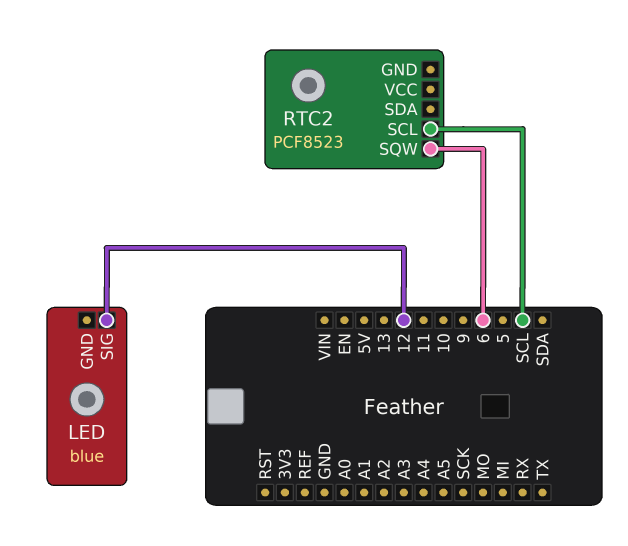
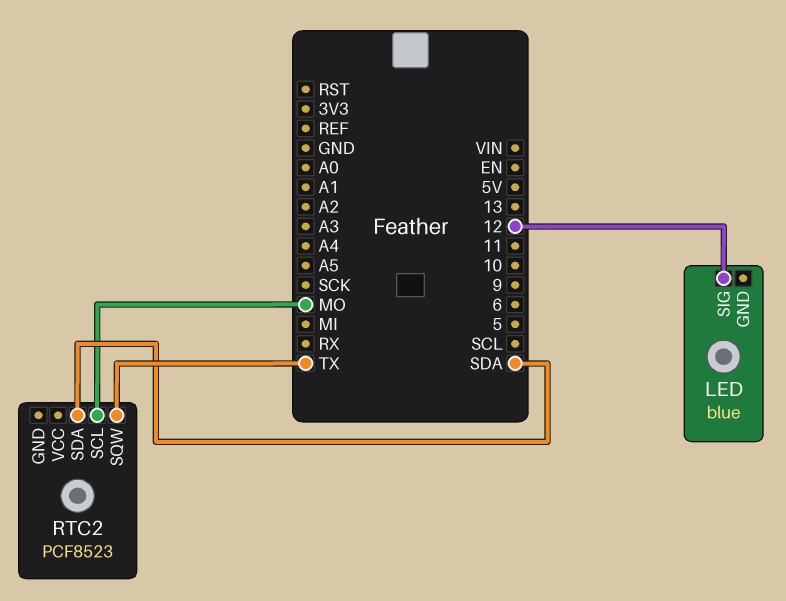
RTC2 pin SCL: SCL -> MO
RTC2 pin SDA: none -> SDA
RTC2 pin SQW: 6 -> TX

